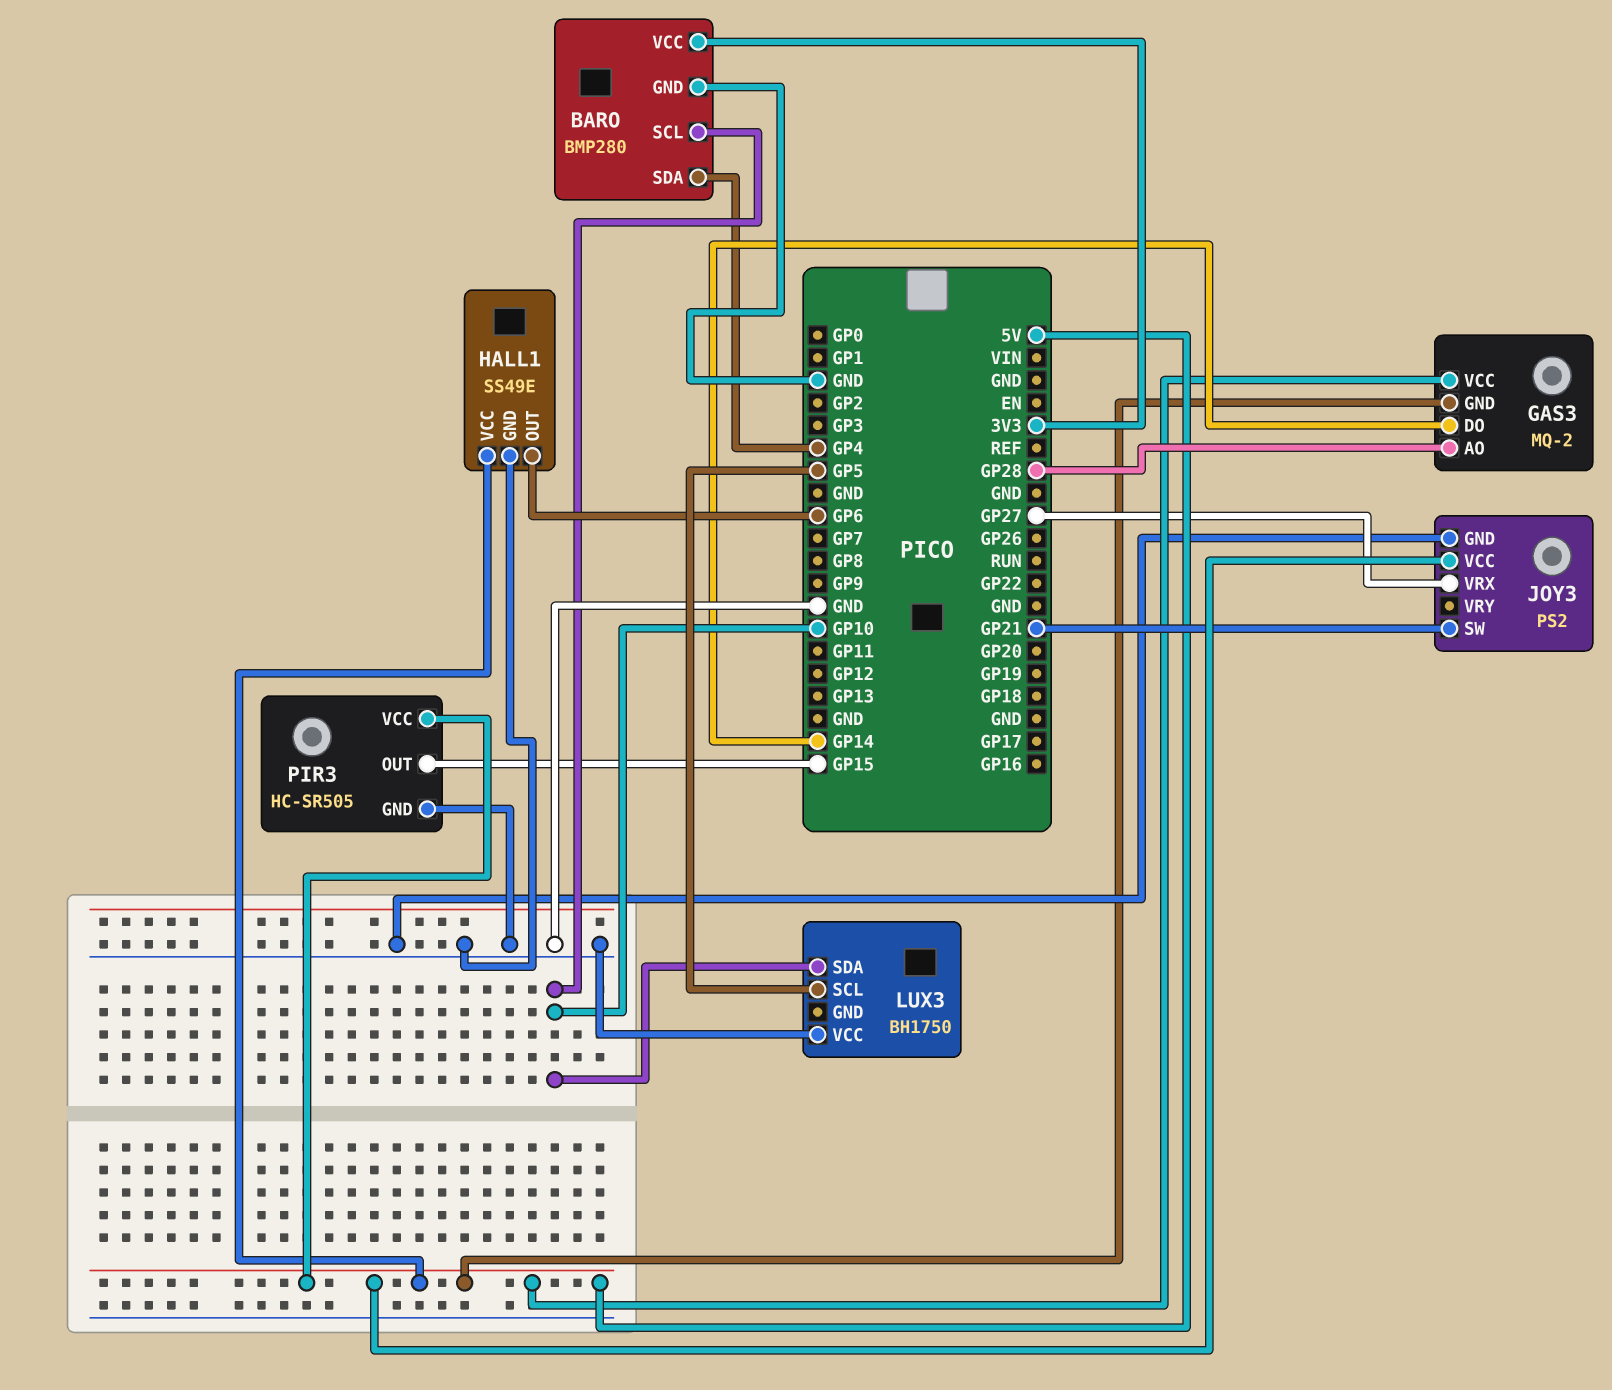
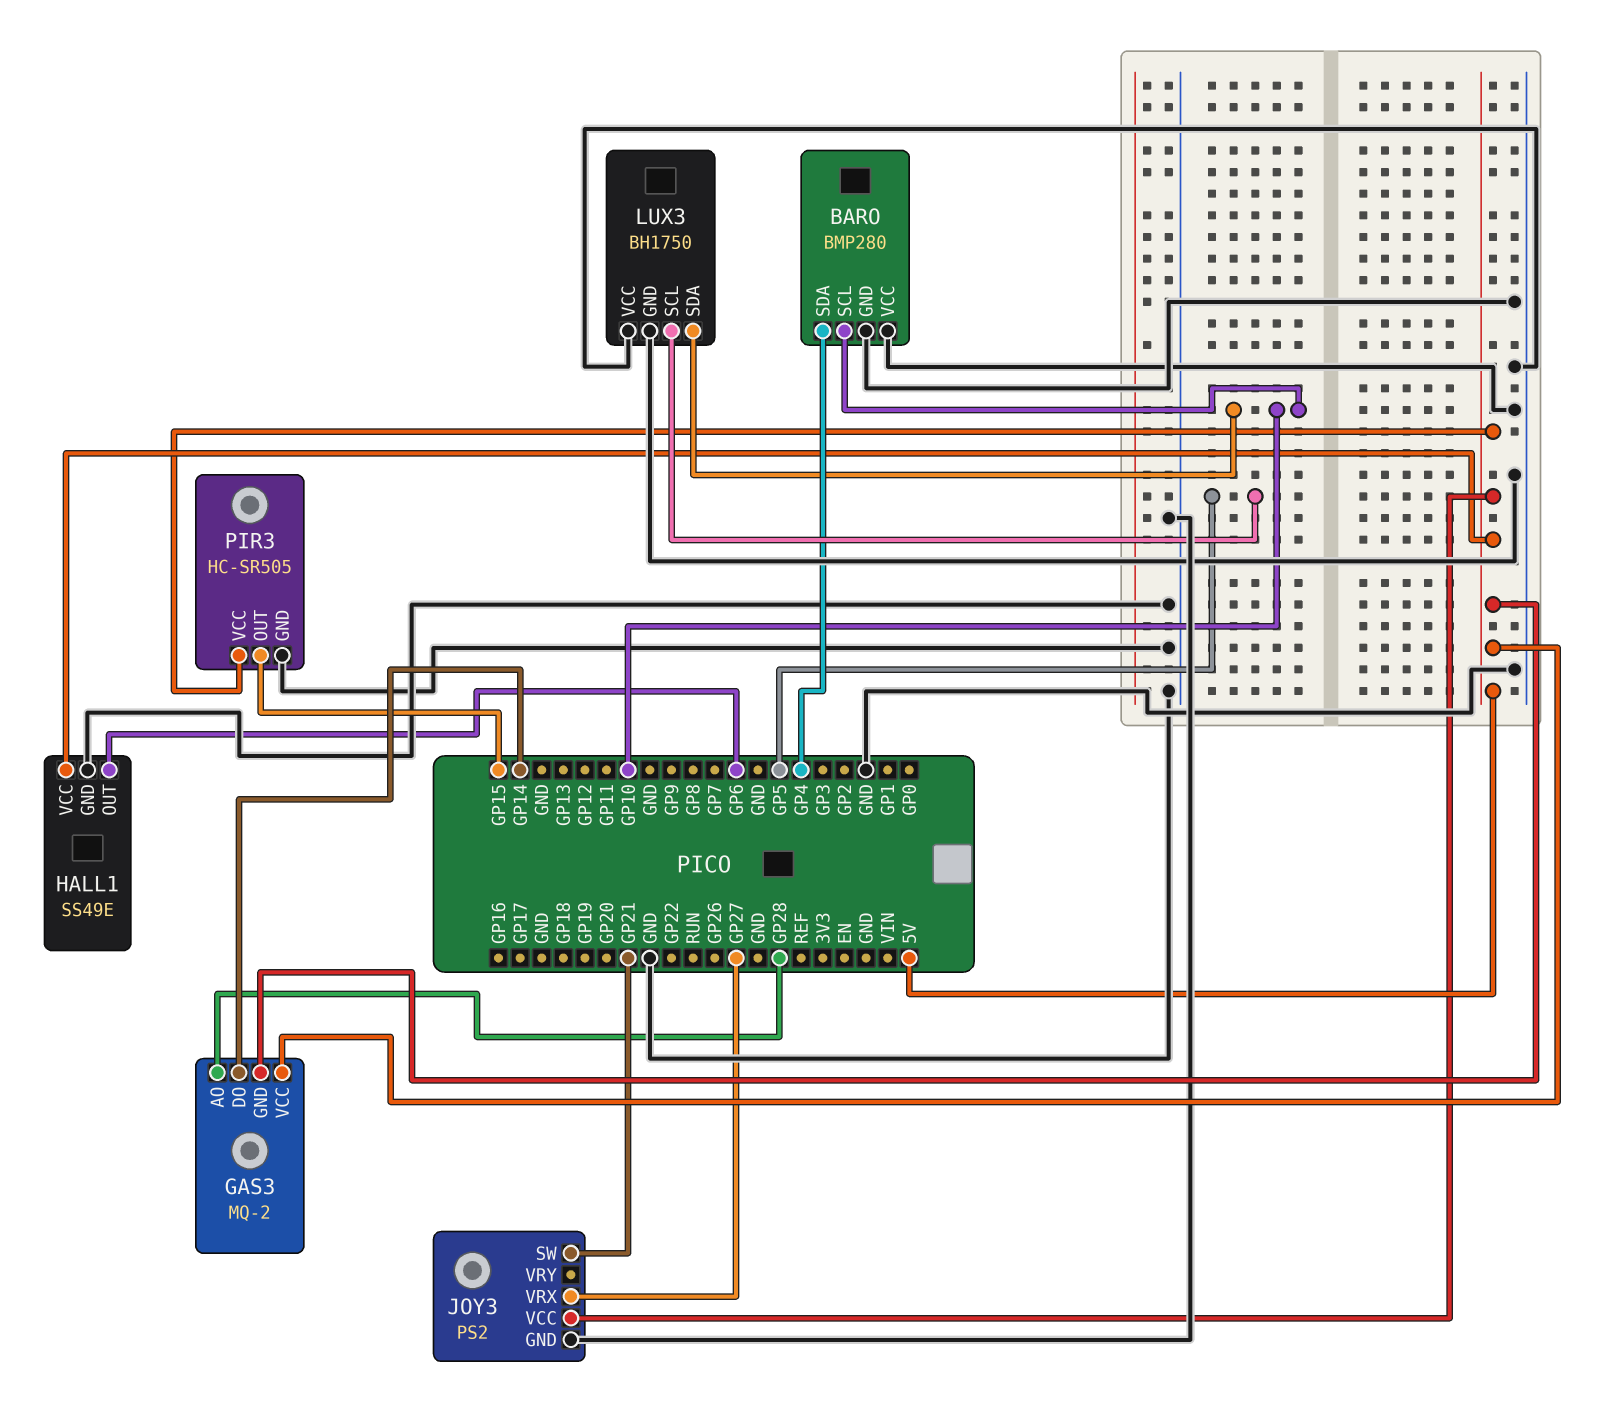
BARO pin VCC: 3V3 -> GND
LUX3 pin GND: none -> GND

